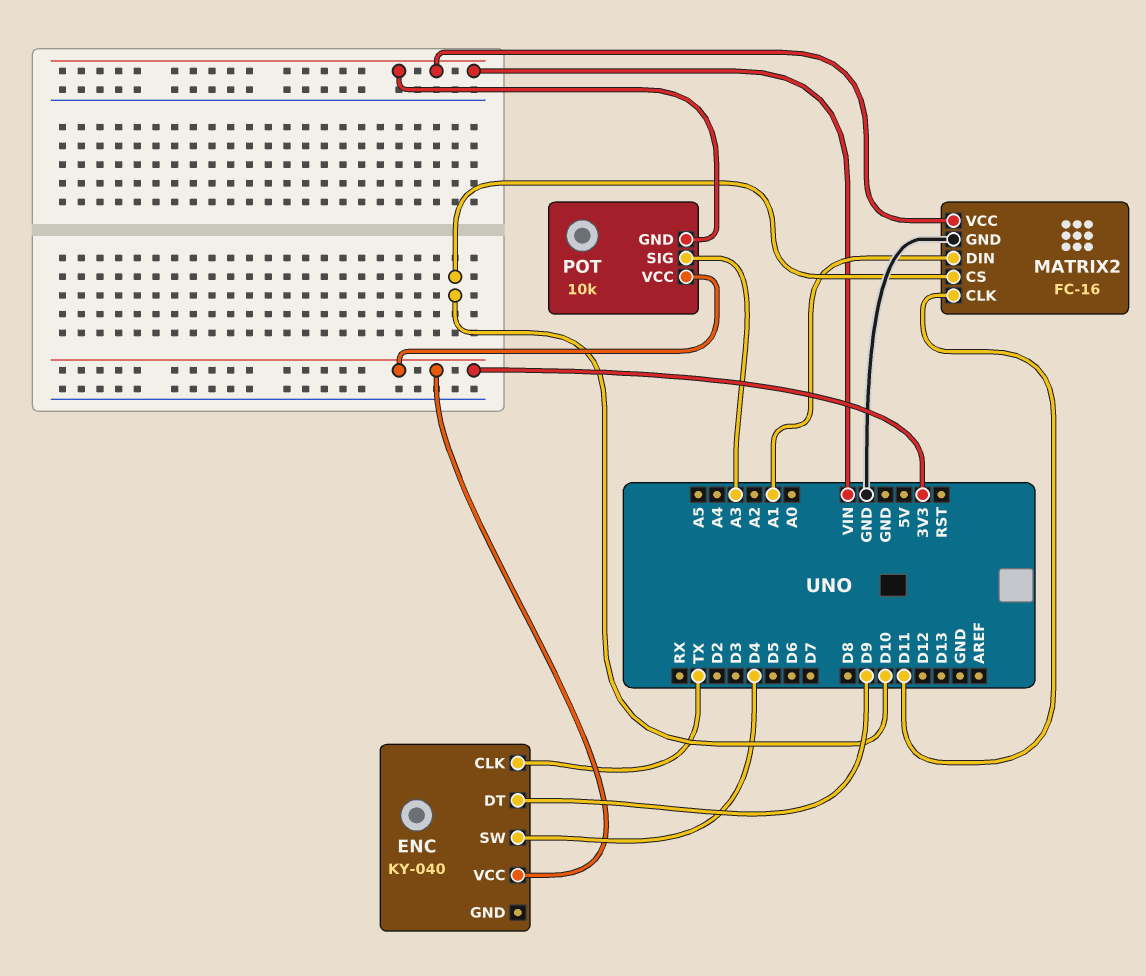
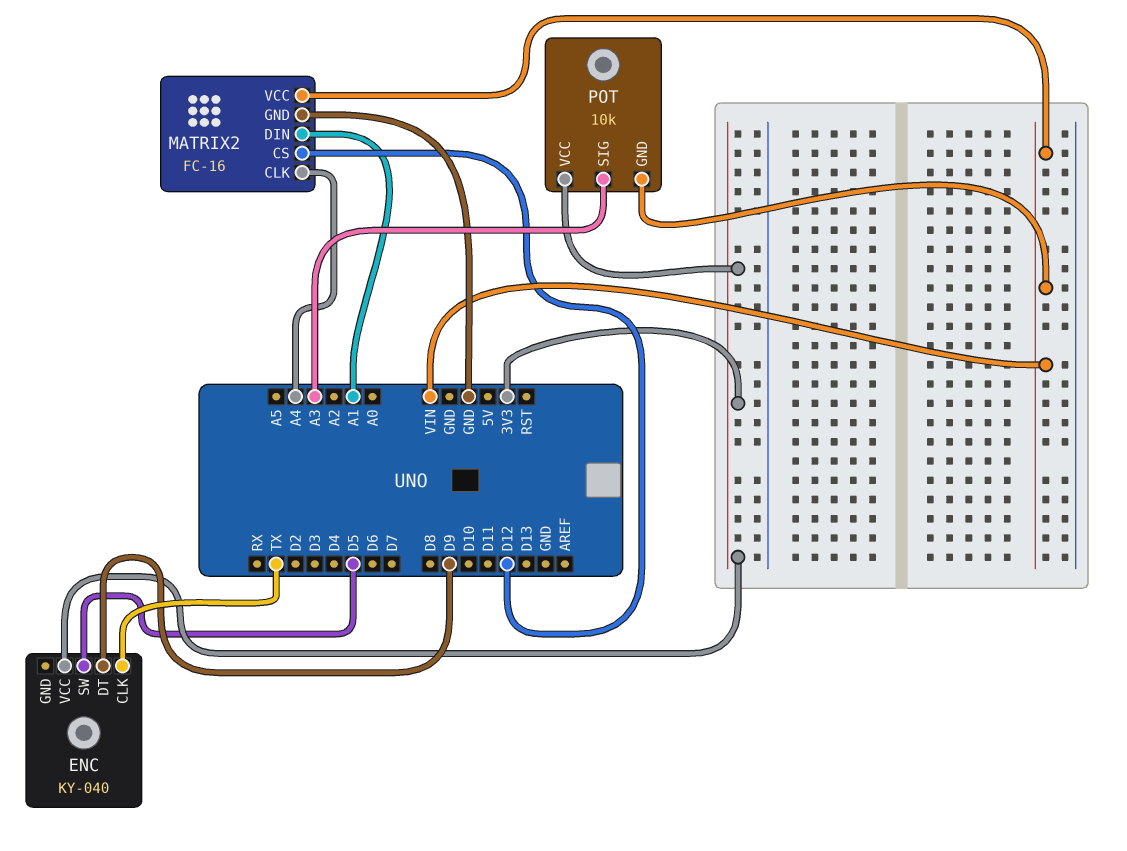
ENC pin SW: D4 -> D5
MATRIX2 pin CLK: D11 -> A4
MATRIX2 pin CS: D10 -> D12

